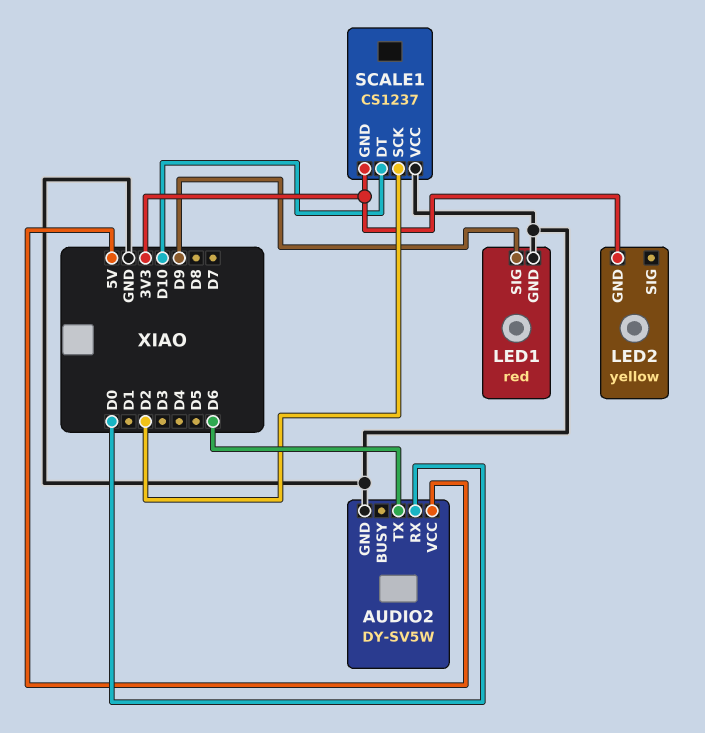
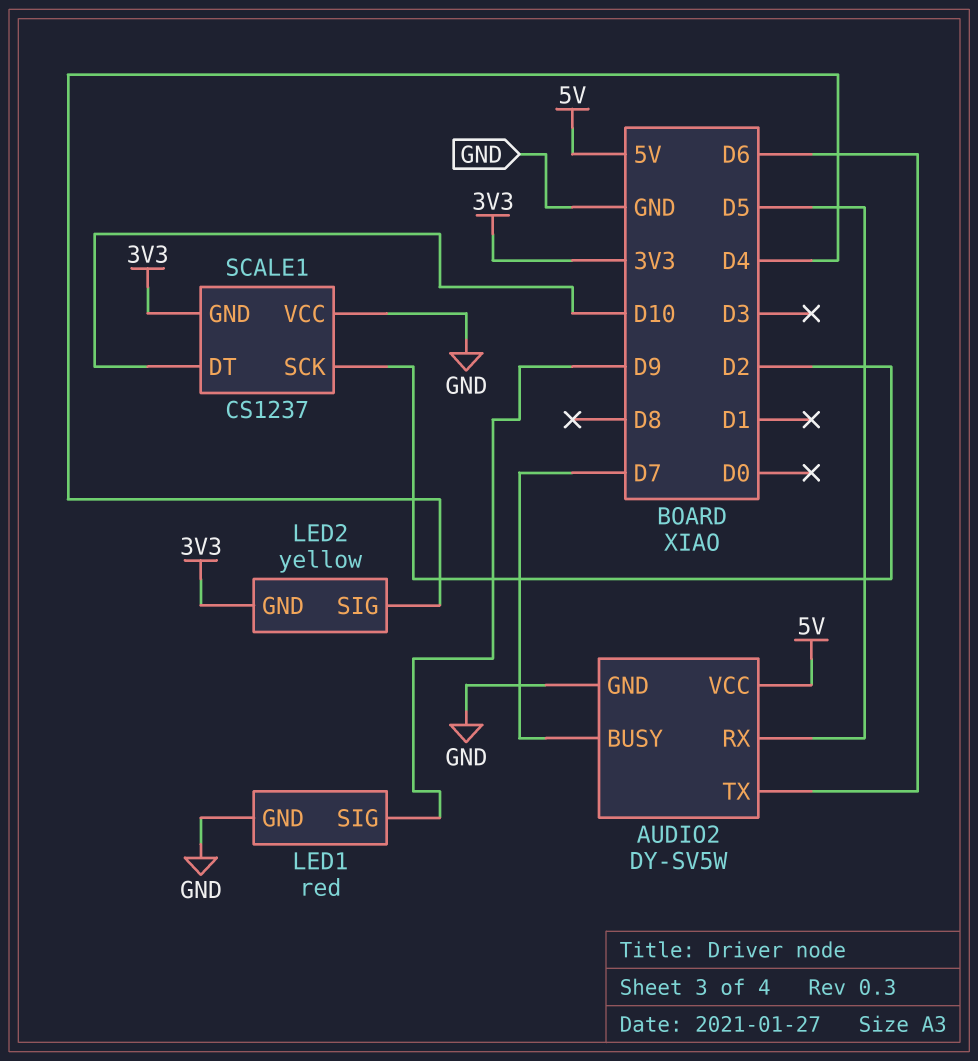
AUDIO2 pin BUSY: none -> D7
AUDIO2 pin RX: D0 -> D5
LED2 pin SIG: none -> D4

